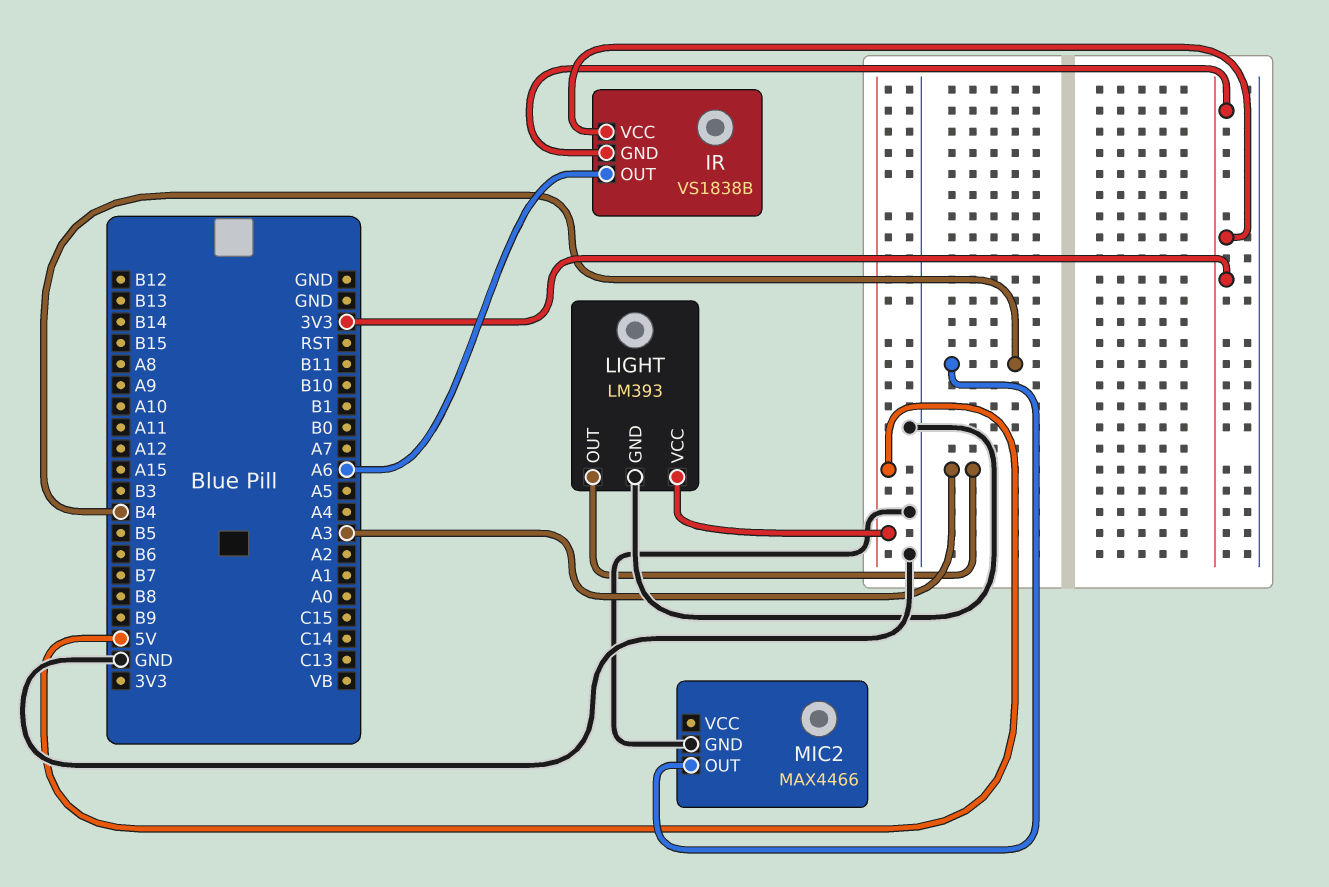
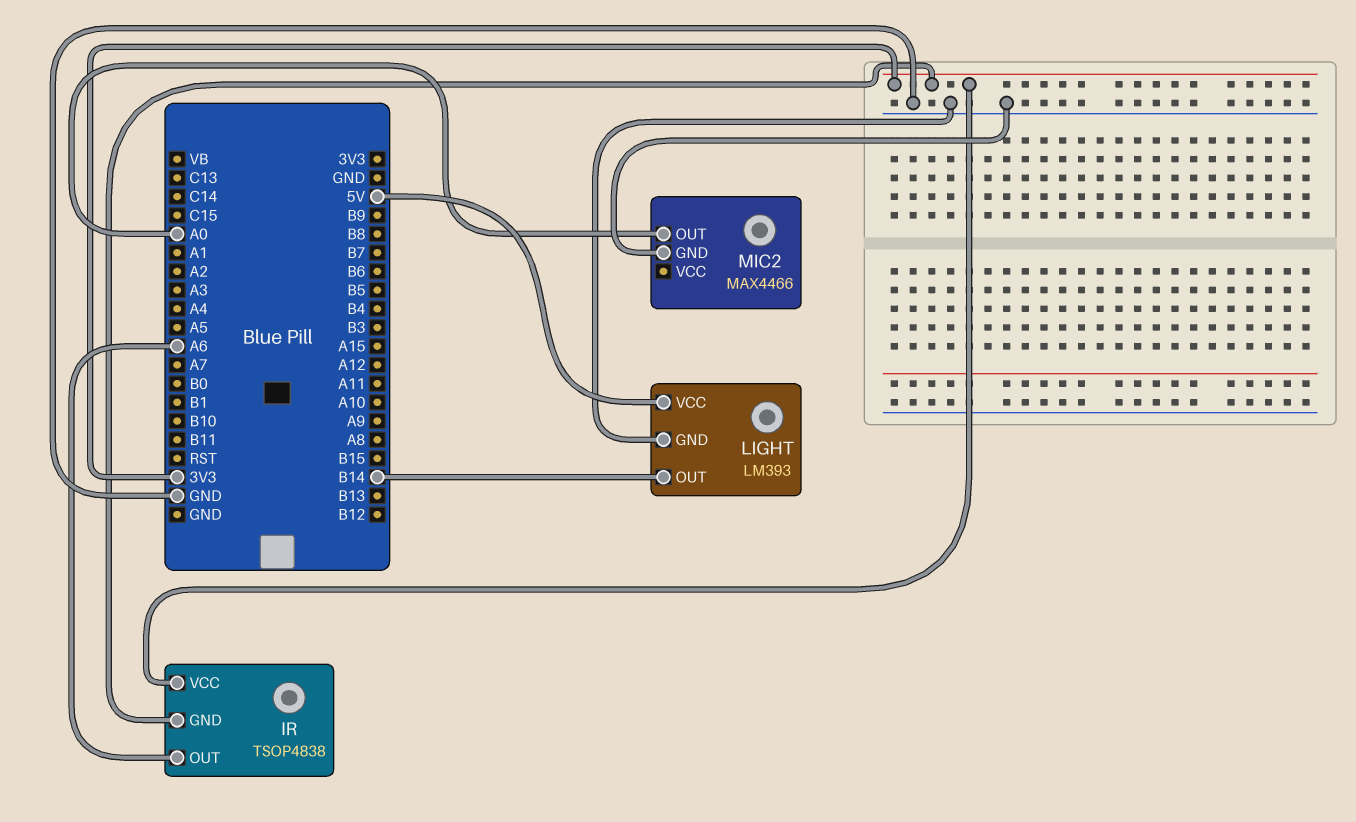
IR: VS1838B -> TSOP4838
LIGHT pin OUT: A3 -> B14
MIC2 pin OUT: B4 -> A0

